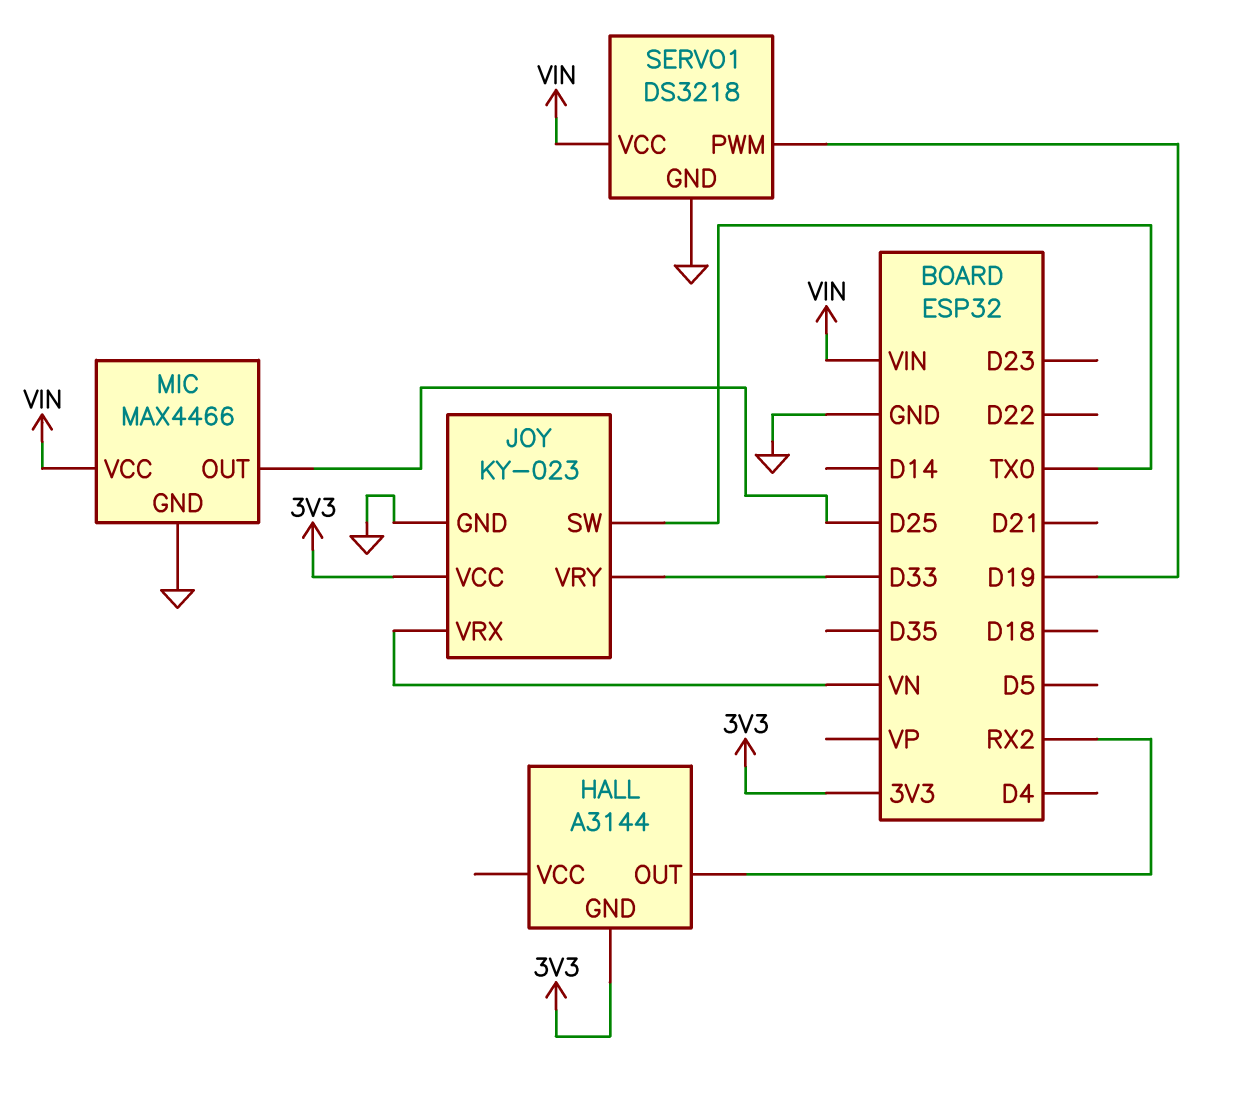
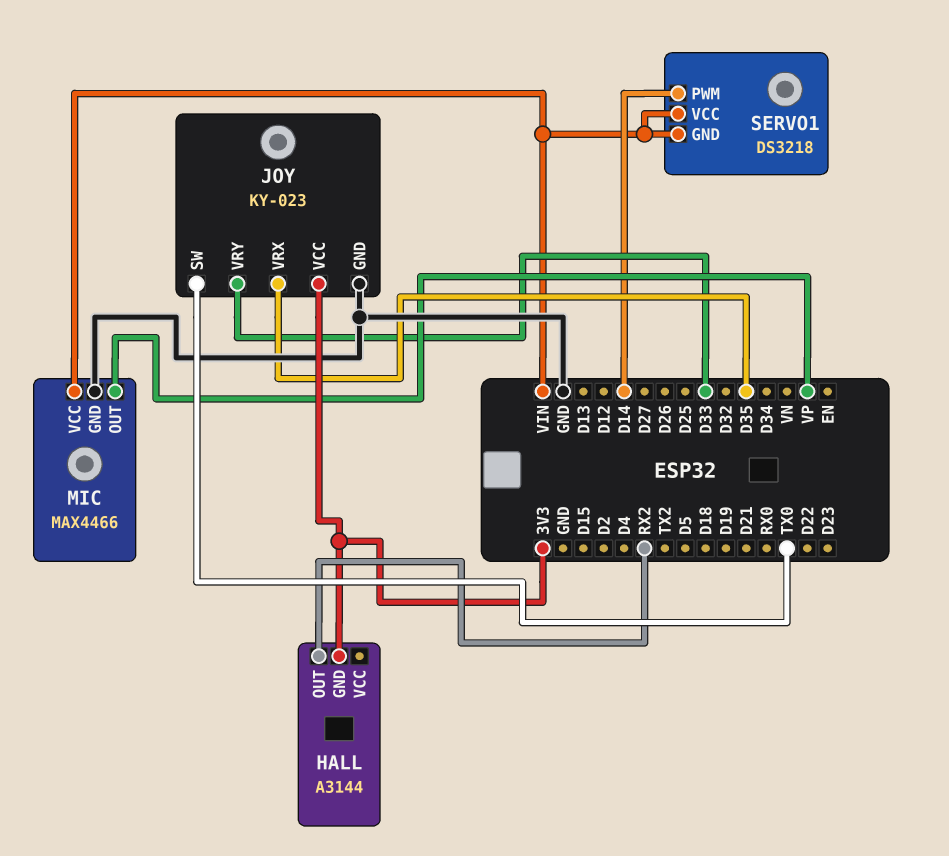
JOY pin VRX: VN -> D35
MIC pin OUT: D25 -> VP
SERVO1 pin GND: GND -> VIN
SERVO1 pin PWM: D19 -> D14

